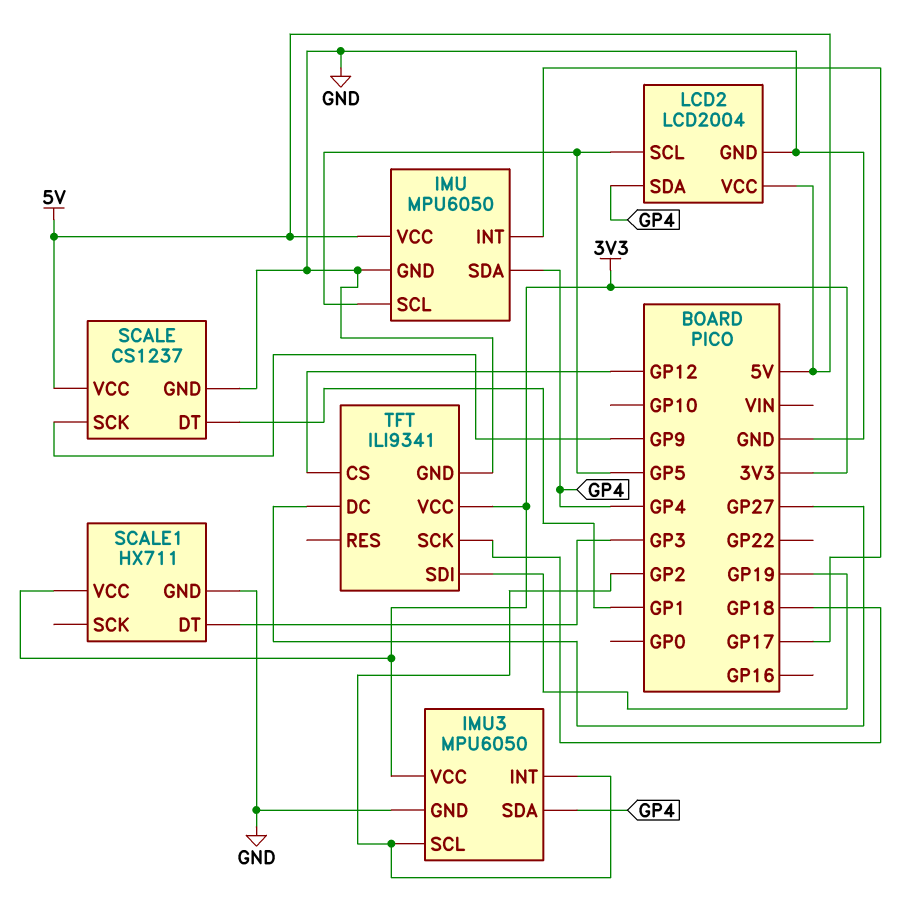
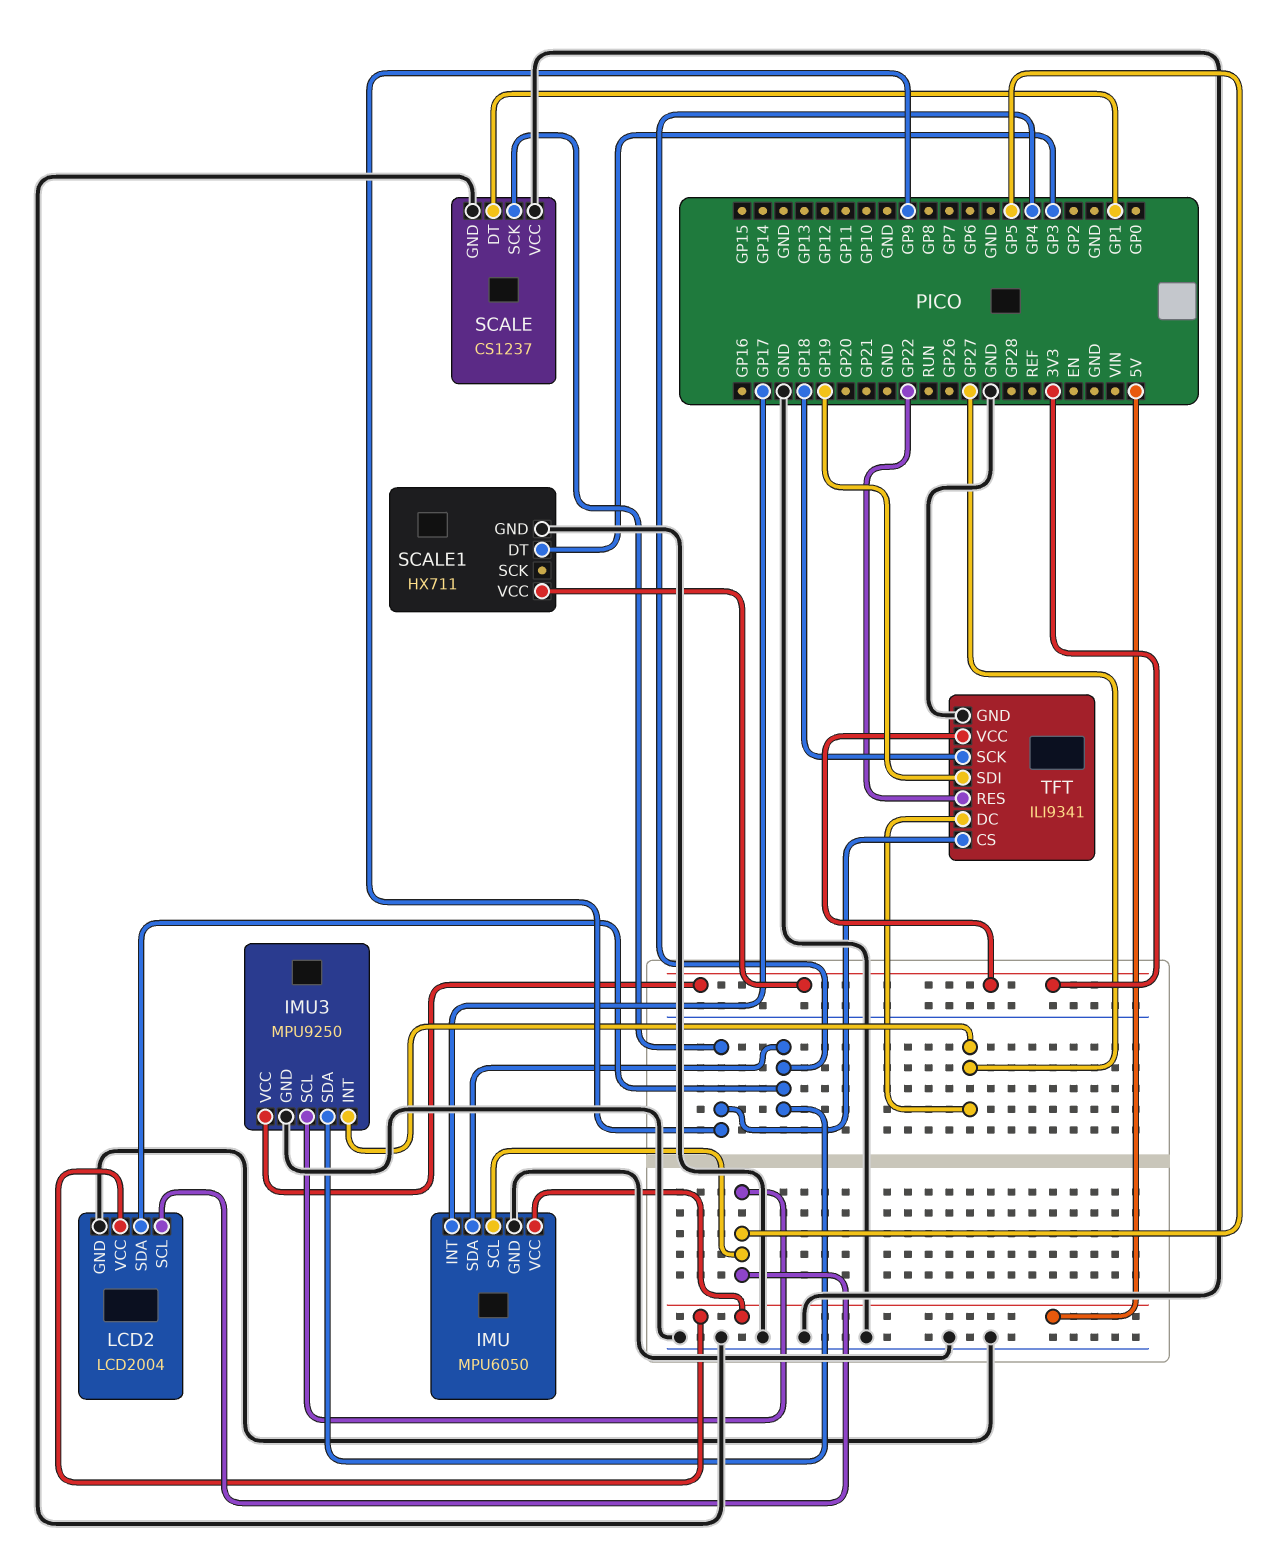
IMU3: MPU6050 -> MPU9250
IMU3 pin INT: GP2 -> GP27
IMU3 pin SCL: GP2 -> GP5
SCALE pin VCC: 5V -> GND
TFT pin CS: GP12 -> GP9
TFT pin RES: none -> GP22

